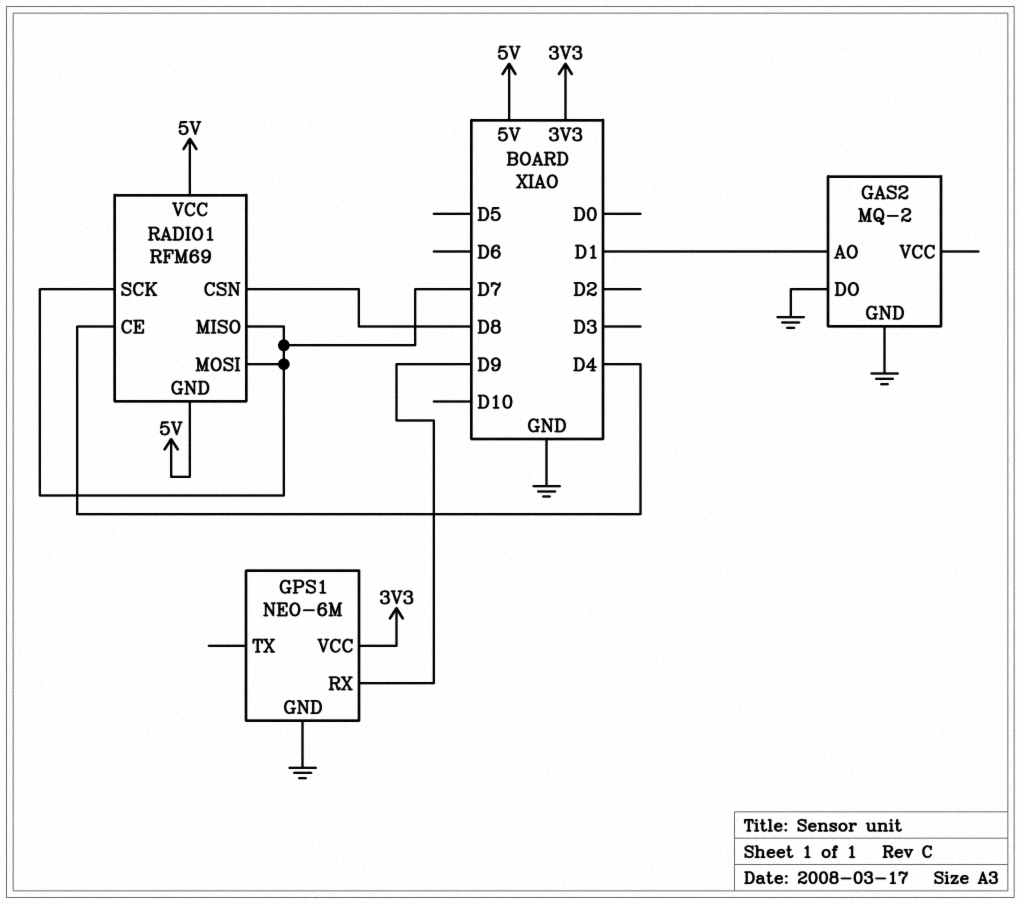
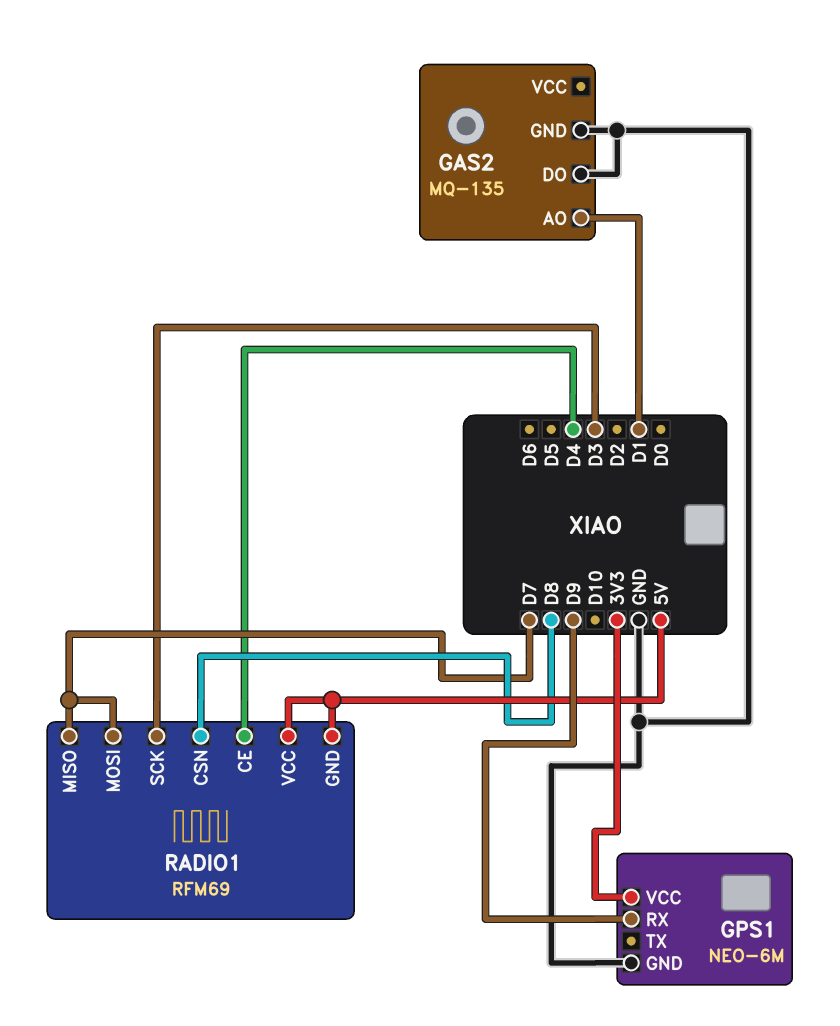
GAS2: MQ-2 -> MQ-135
RADIO1 pin SCK: D7 -> D3

